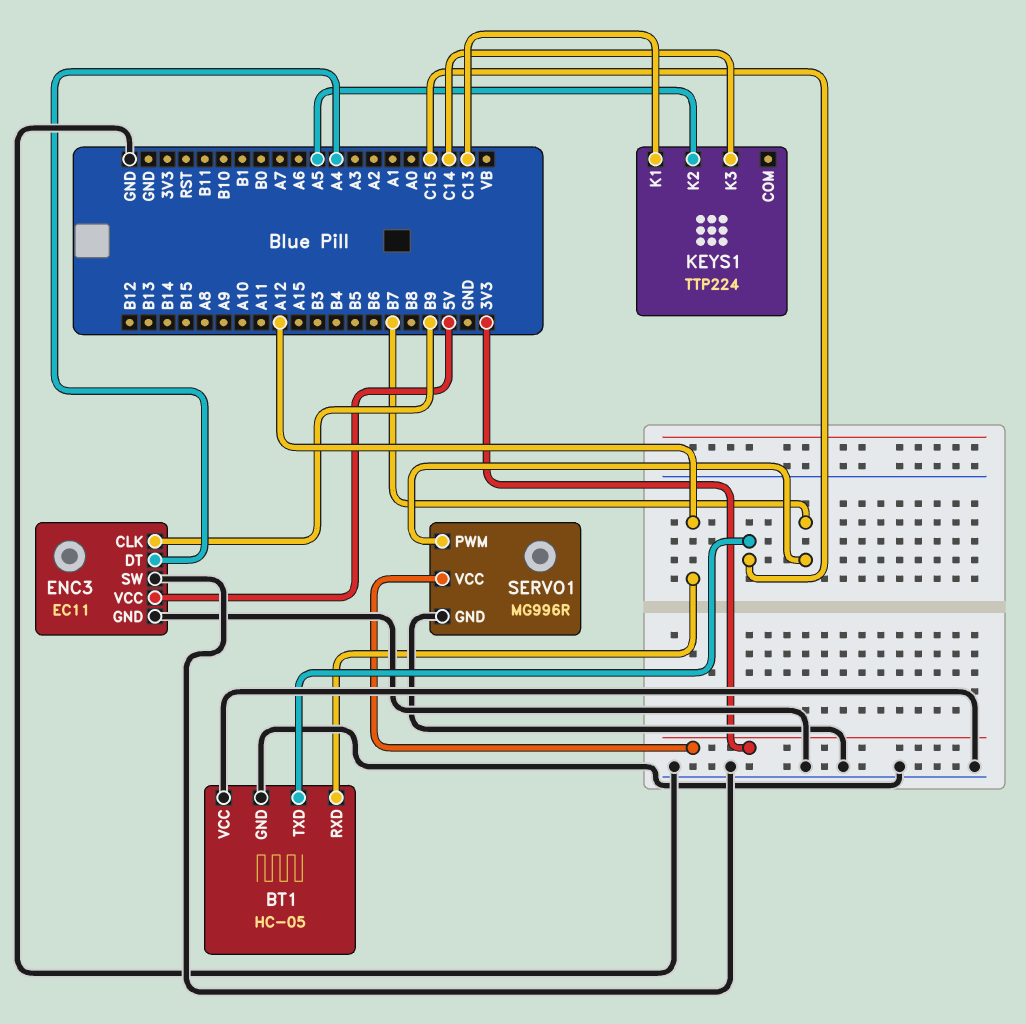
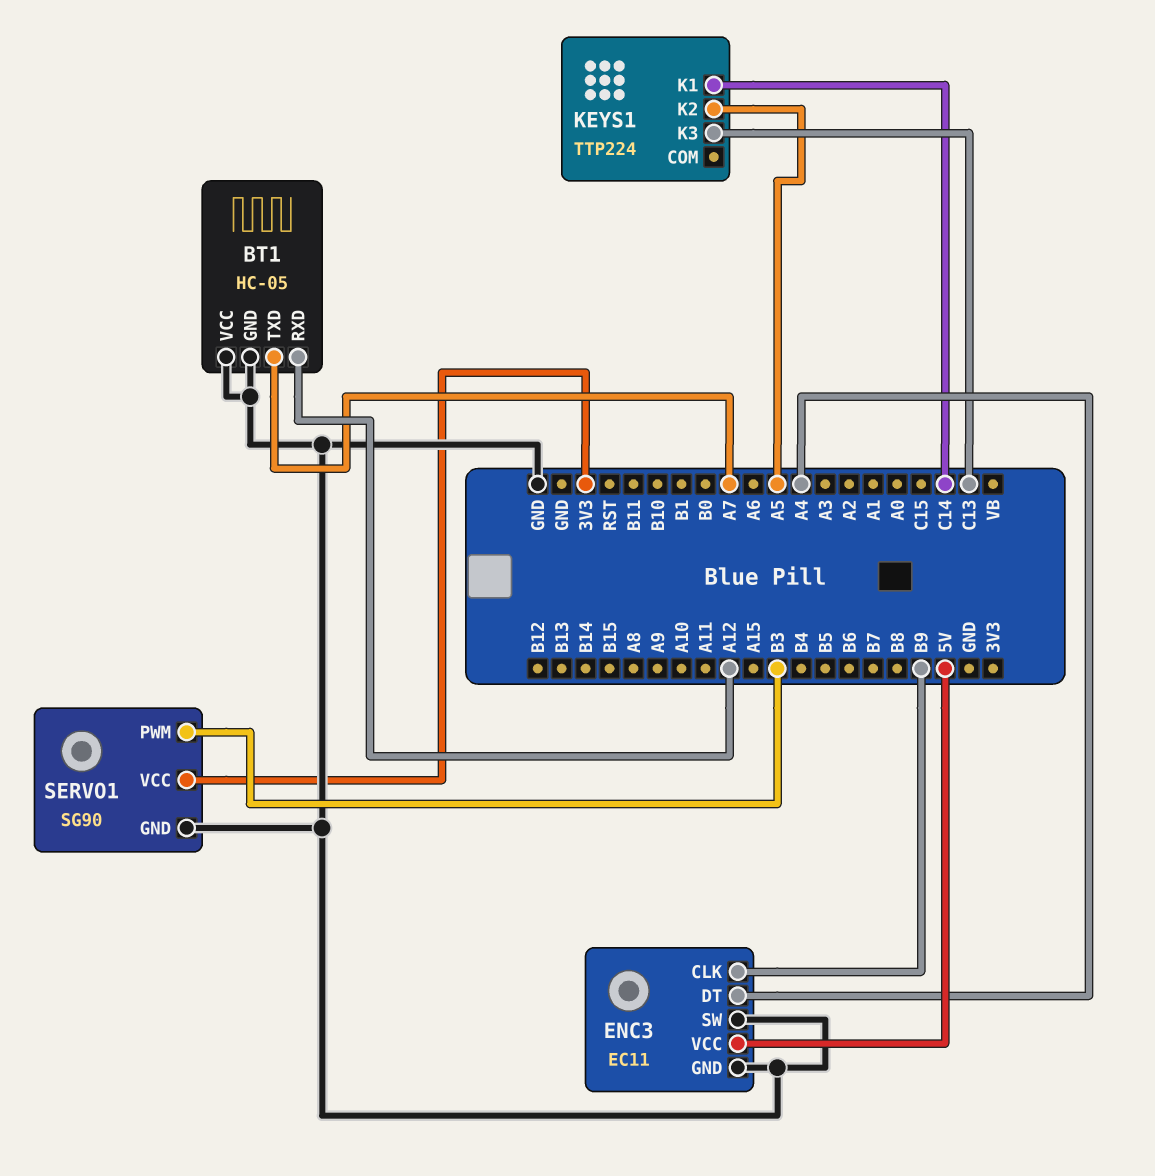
BT1 pin TXD: C15 -> A7
KEYS1 pin K1: C13 -> C14
KEYS1 pin K3: C14 -> C13
SERVO1: MG996R -> SG90
SERVO1 pin PWM: B7 -> B3

